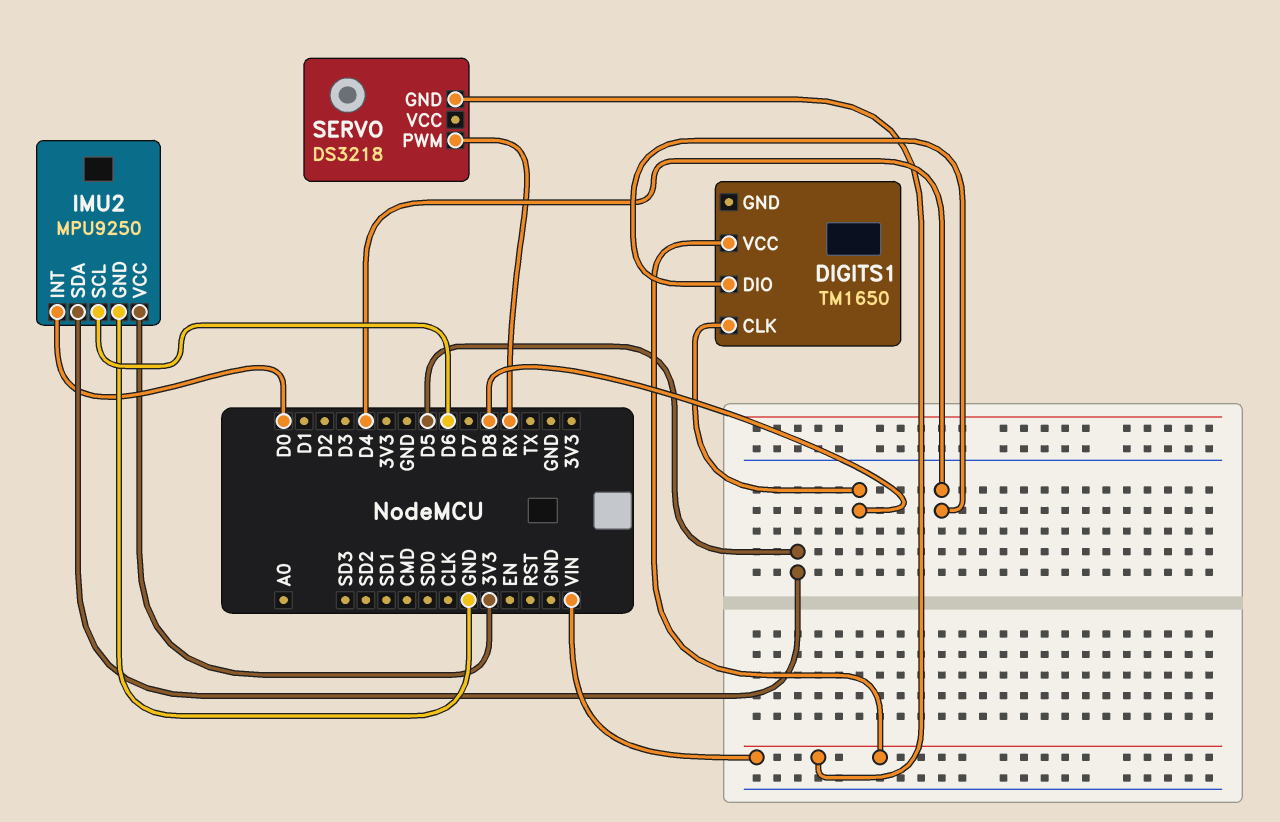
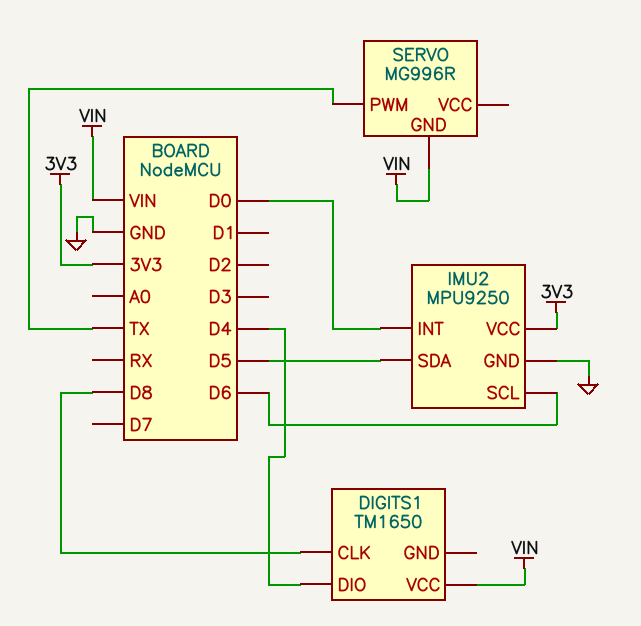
SERVO: DS3218 -> MG996R
SERVO pin PWM: RX -> TX

